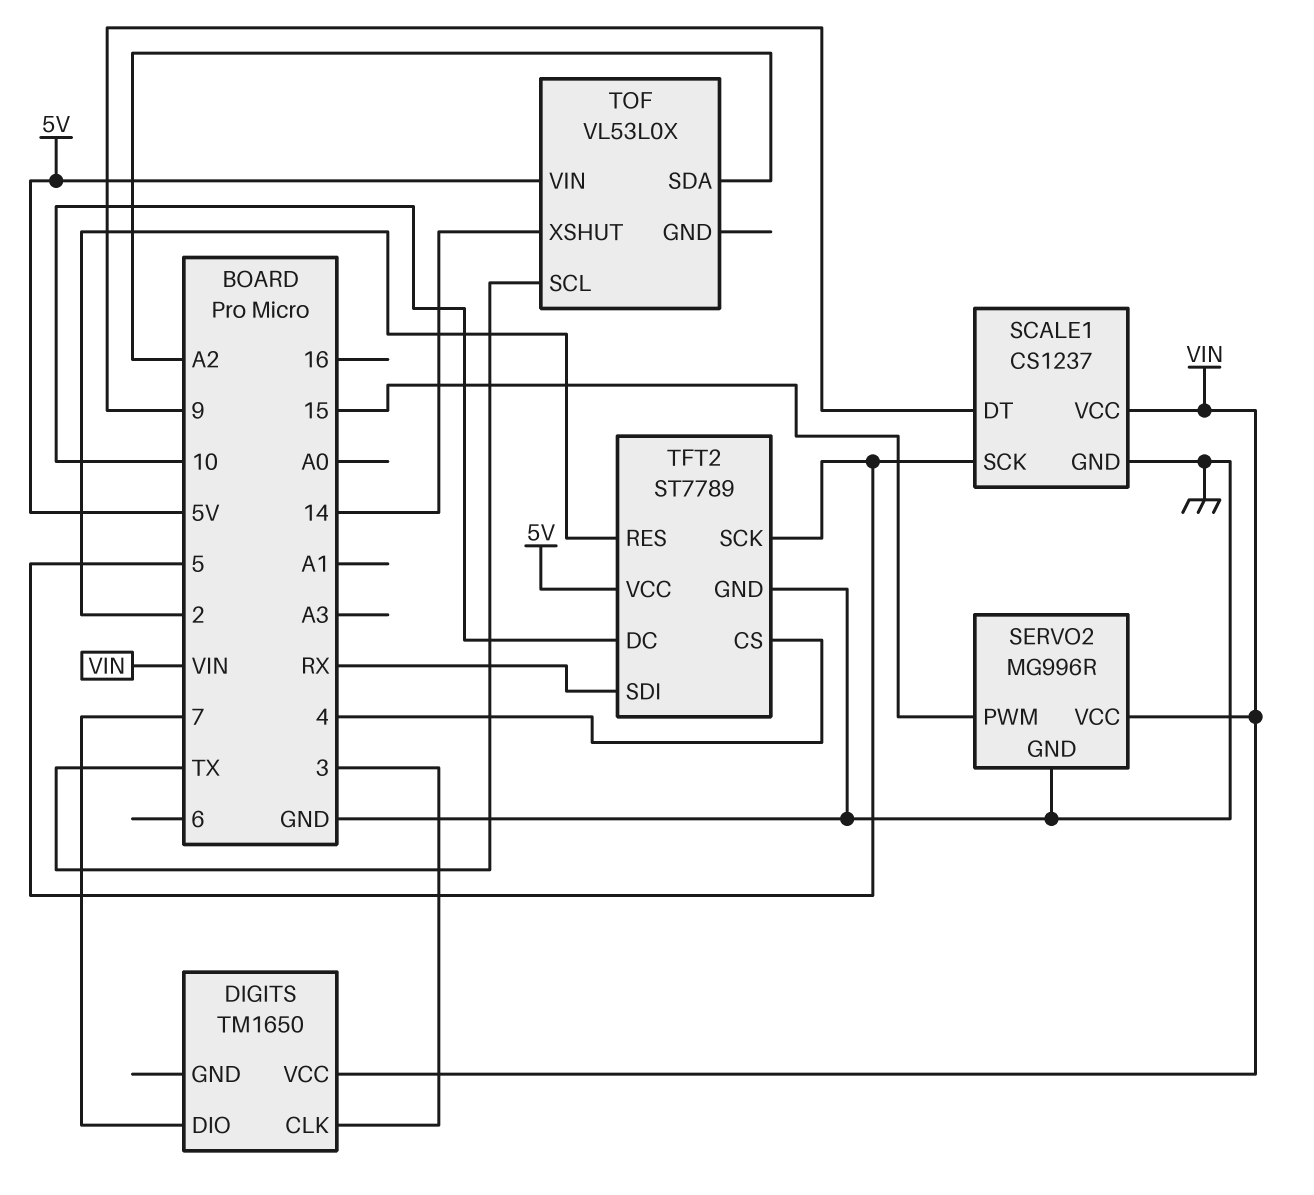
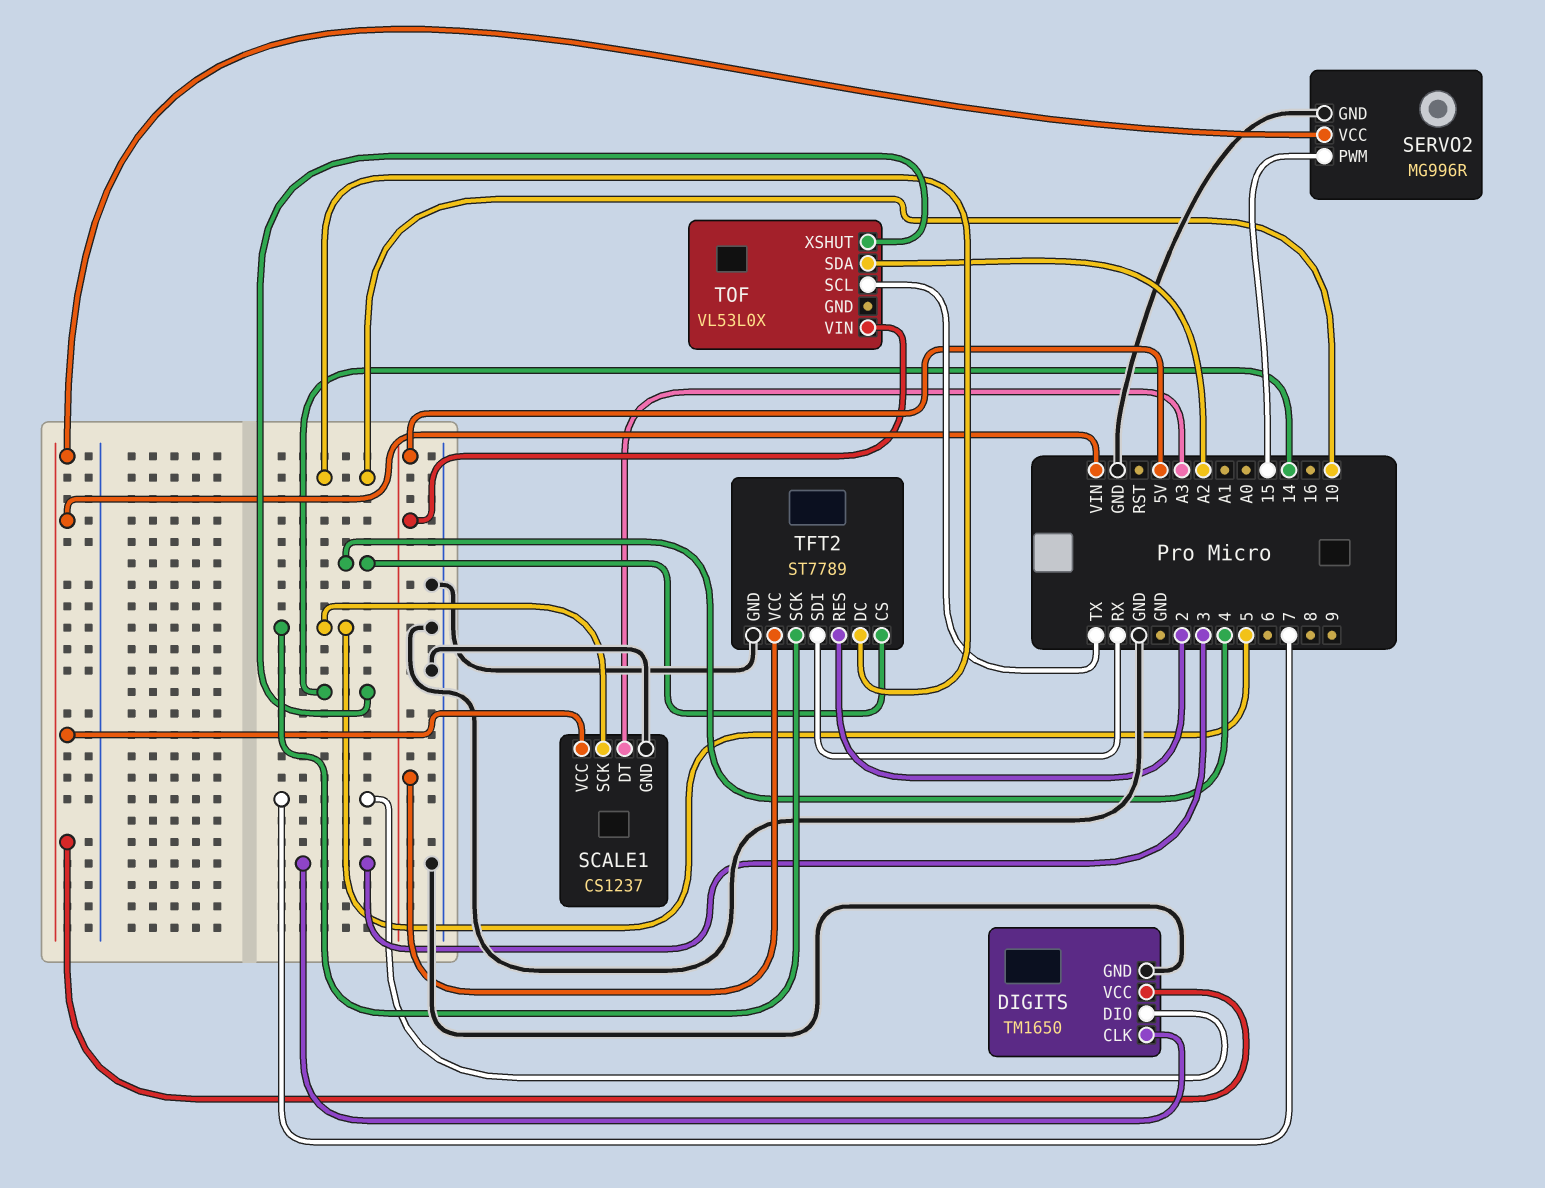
DIGITS pin GND: none -> GND
SCALE1 pin DT: 9 -> A3

